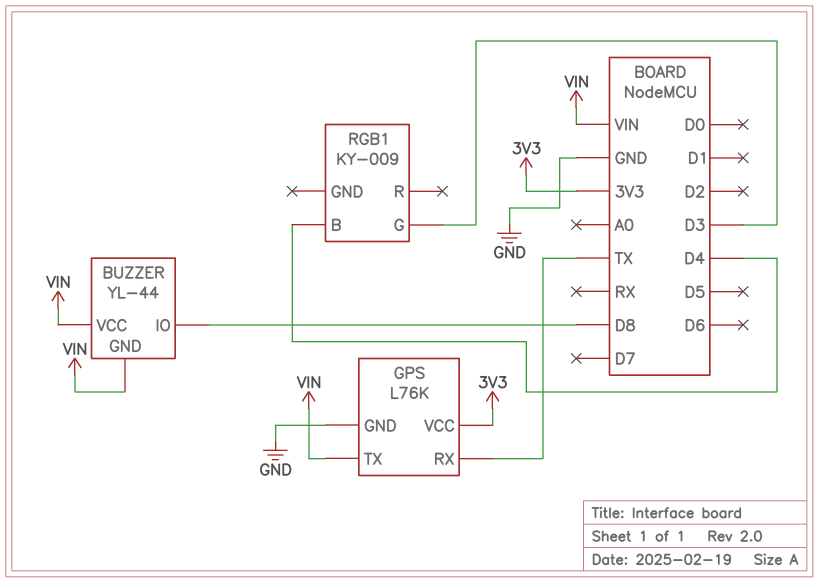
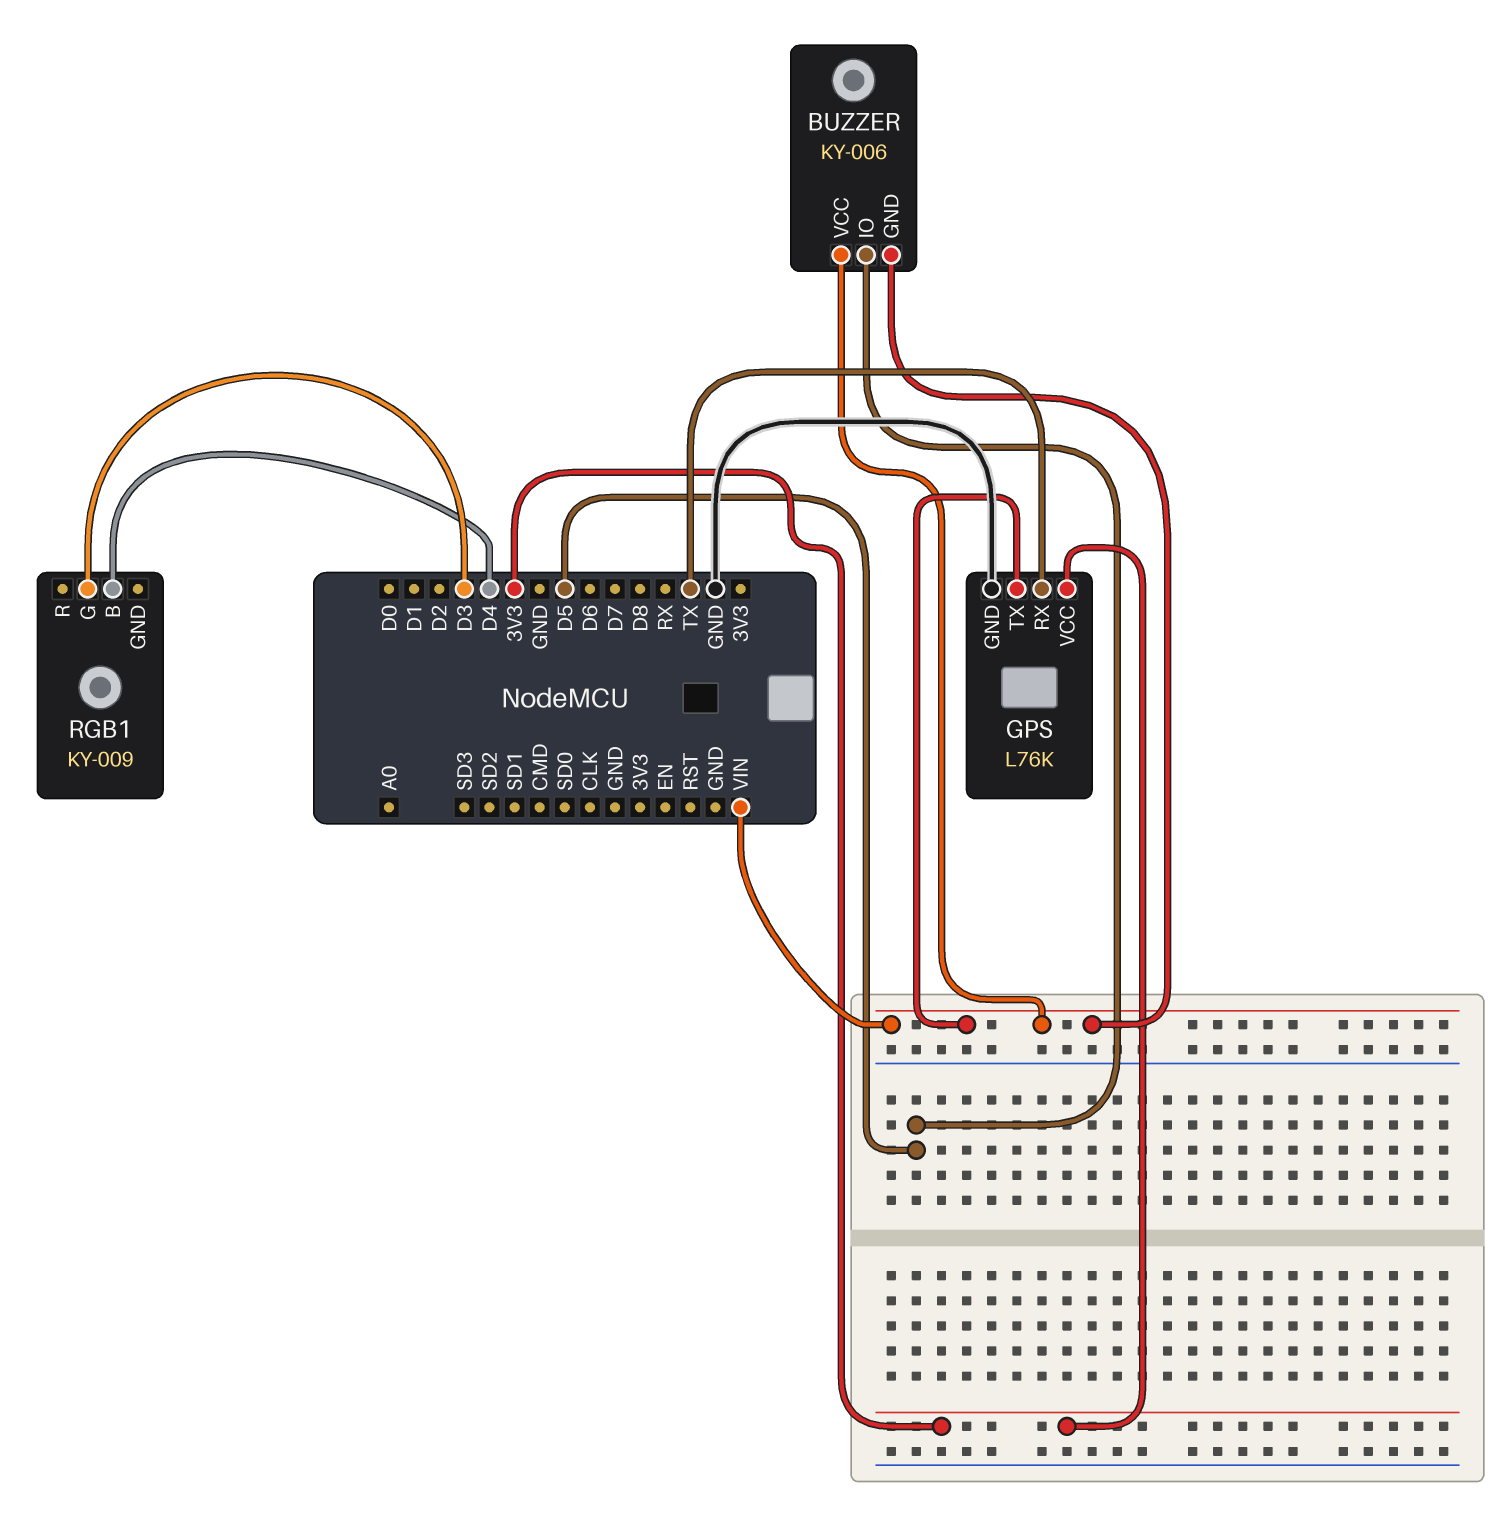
BUZZER: YL-44 -> KY-006
BUZZER pin IO: D8 -> D5

